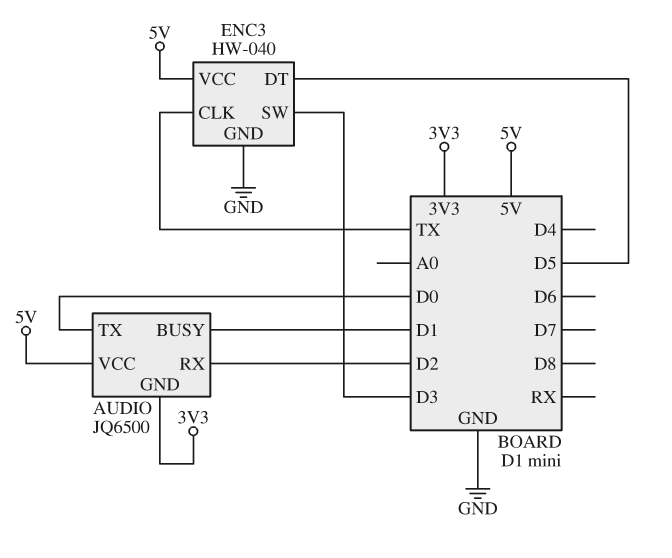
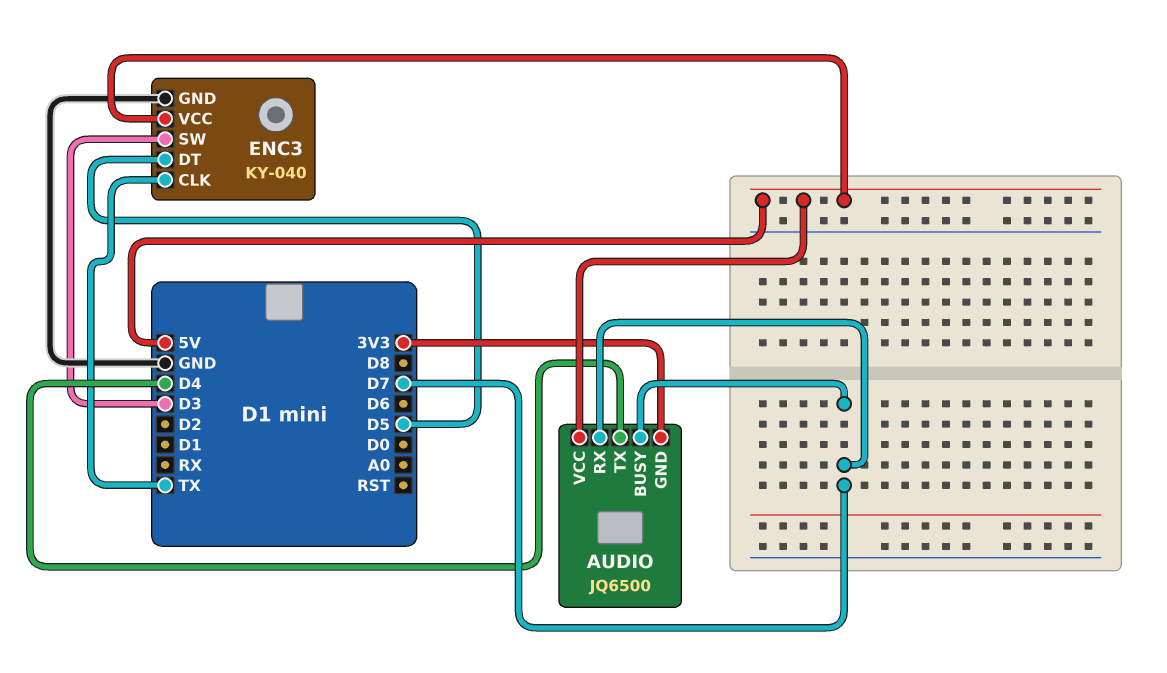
AUDIO pin BUSY: D1 -> D7
AUDIO pin RX: D2 -> D7
AUDIO pin TX: D0 -> D4
ENC3: HW-040 -> KY-040

